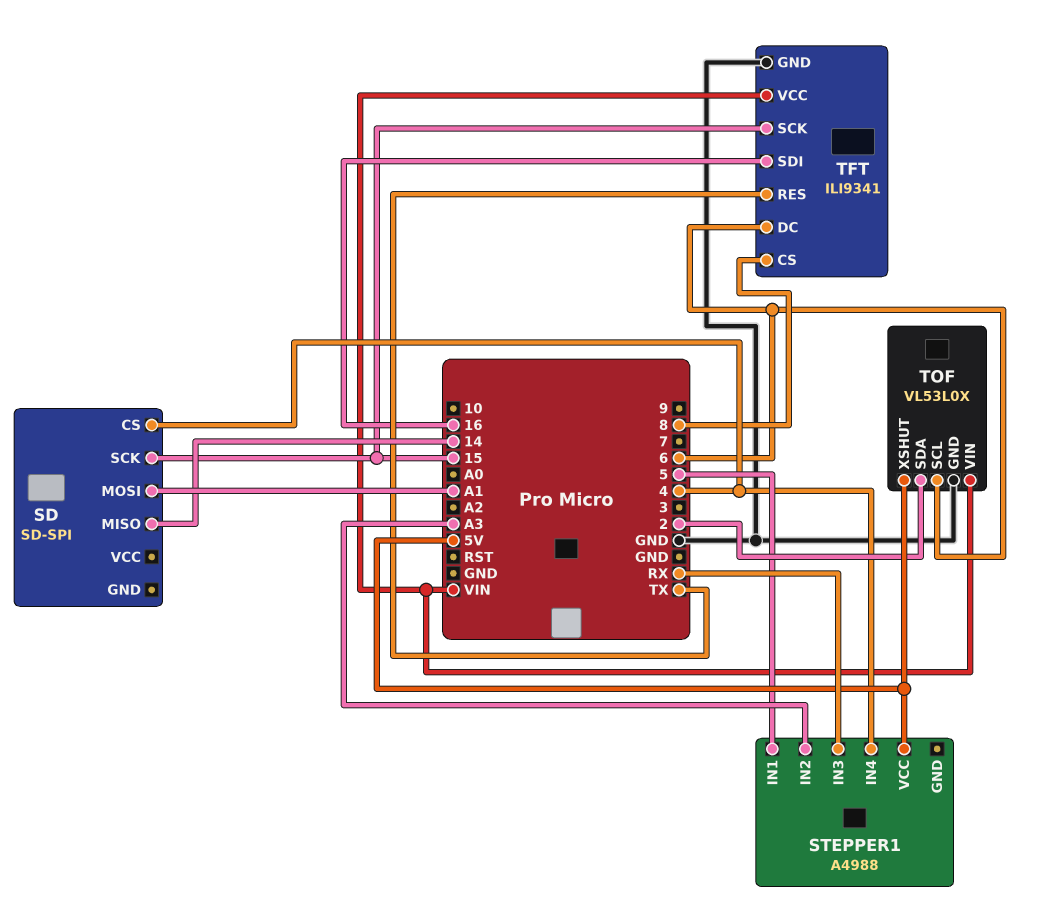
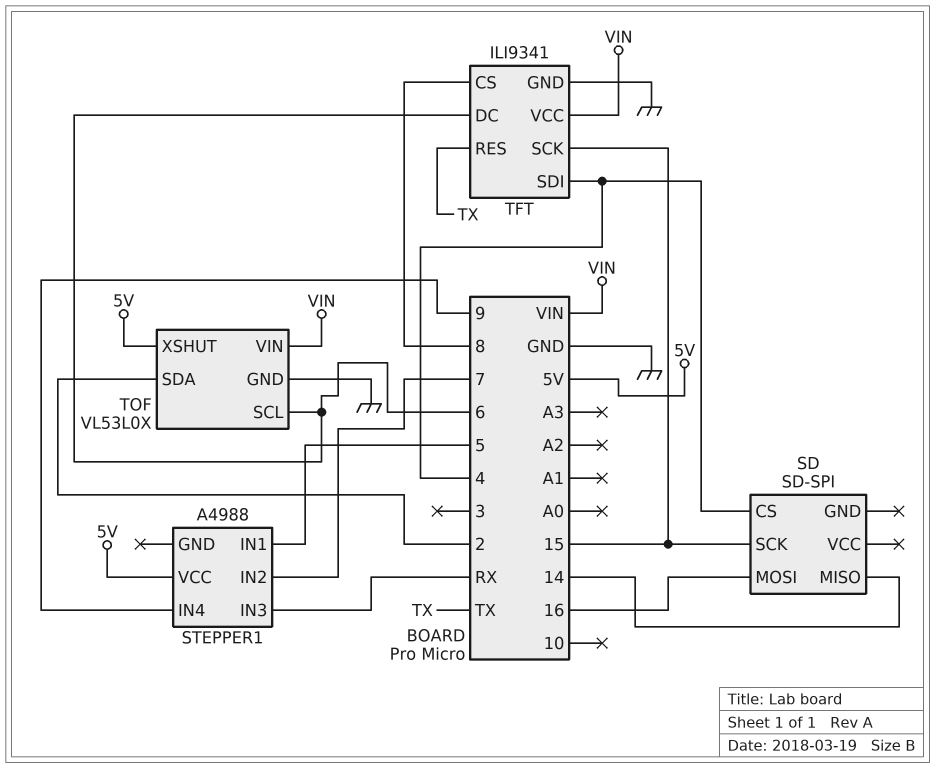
SD pin MOSI: A1 -> 16
STEPPER1 pin IN2: A3 -> 7
STEPPER1 pin IN4: 4 -> 9
TFT pin SDI: 16 -> 4

